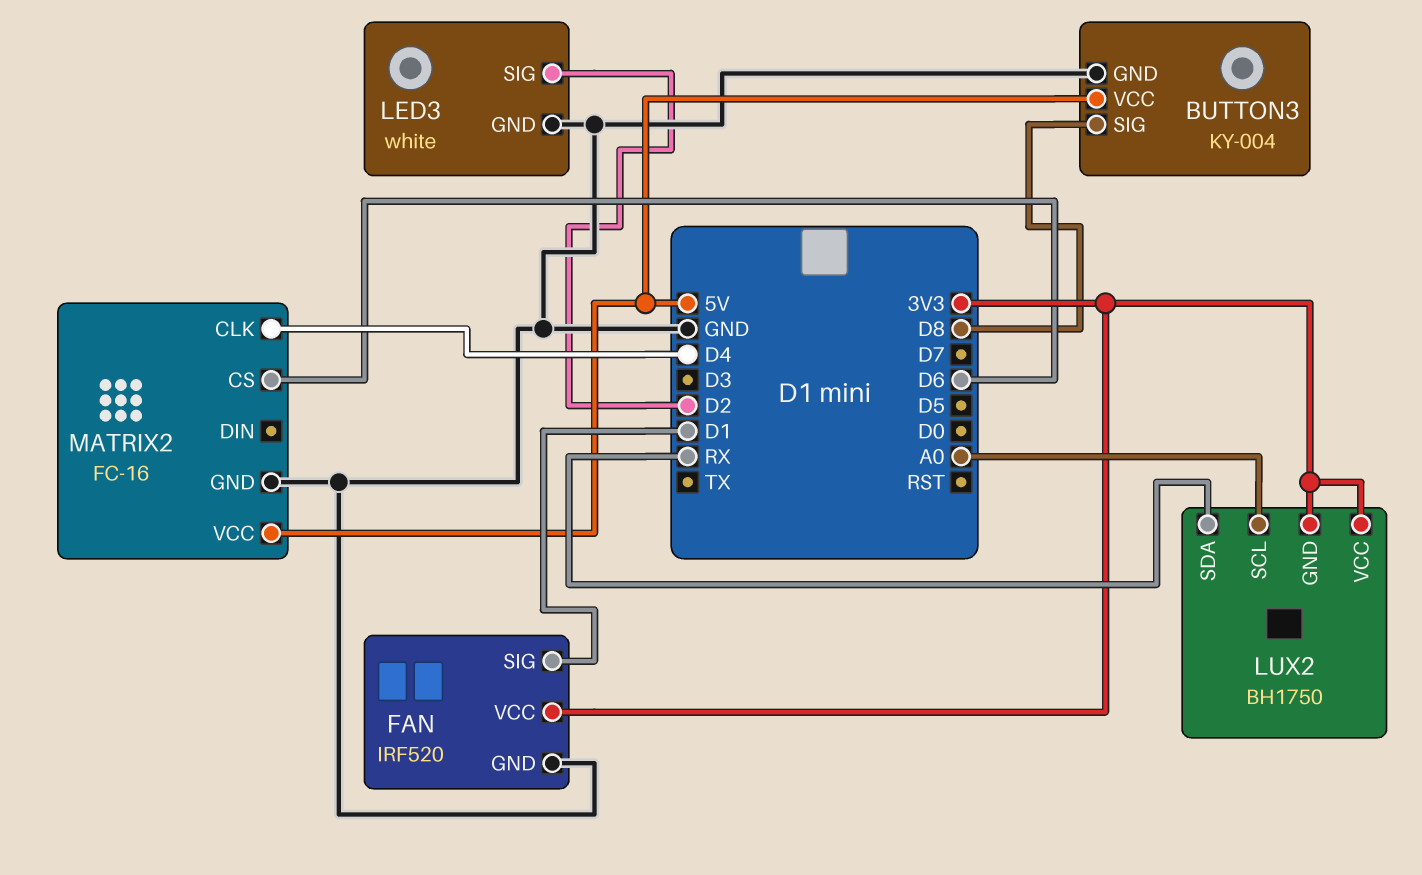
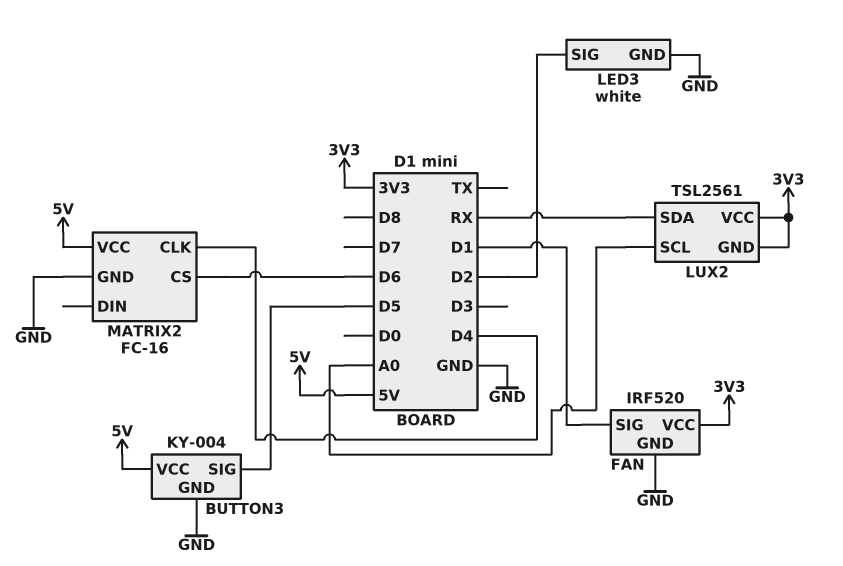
BUTTON3 pin SIG: D8 -> D5
LUX2: BH1750 -> TSL2561

